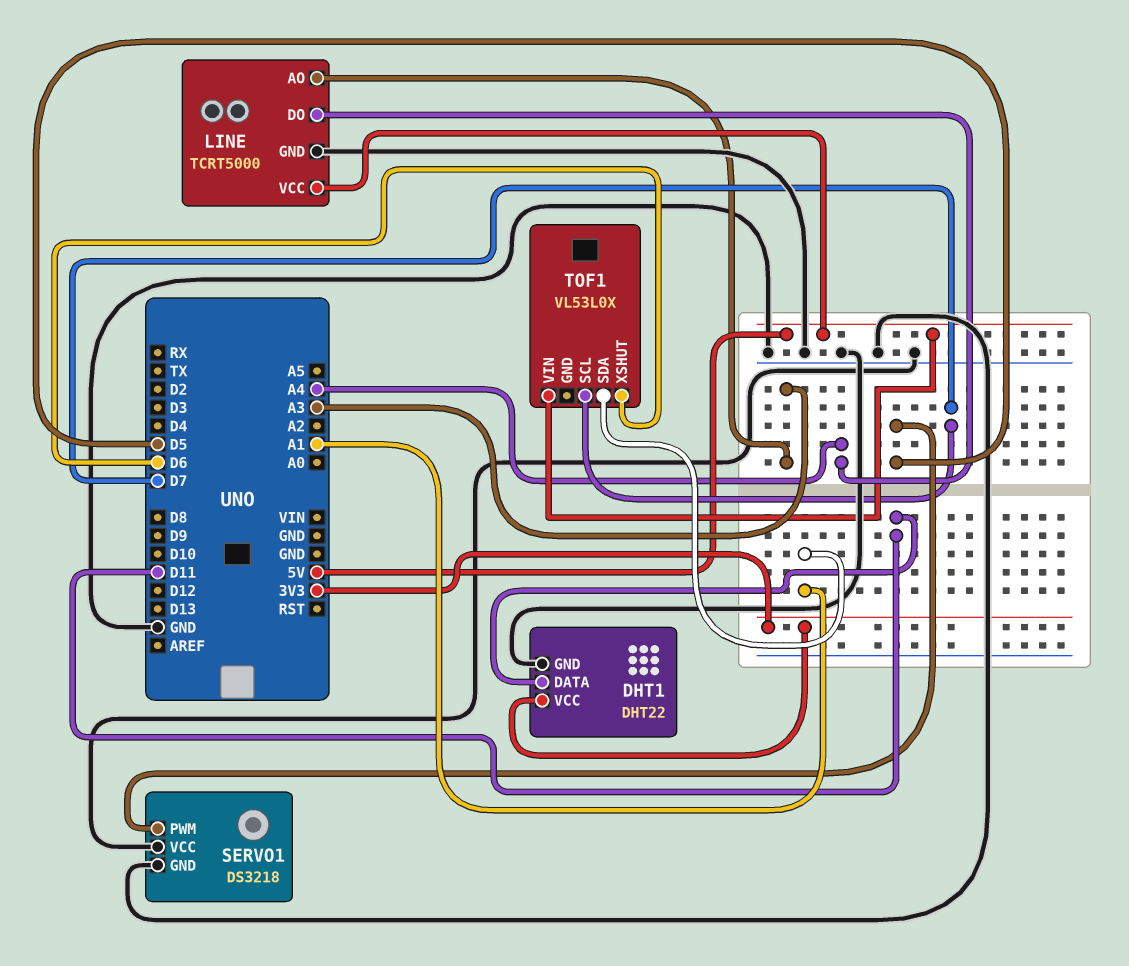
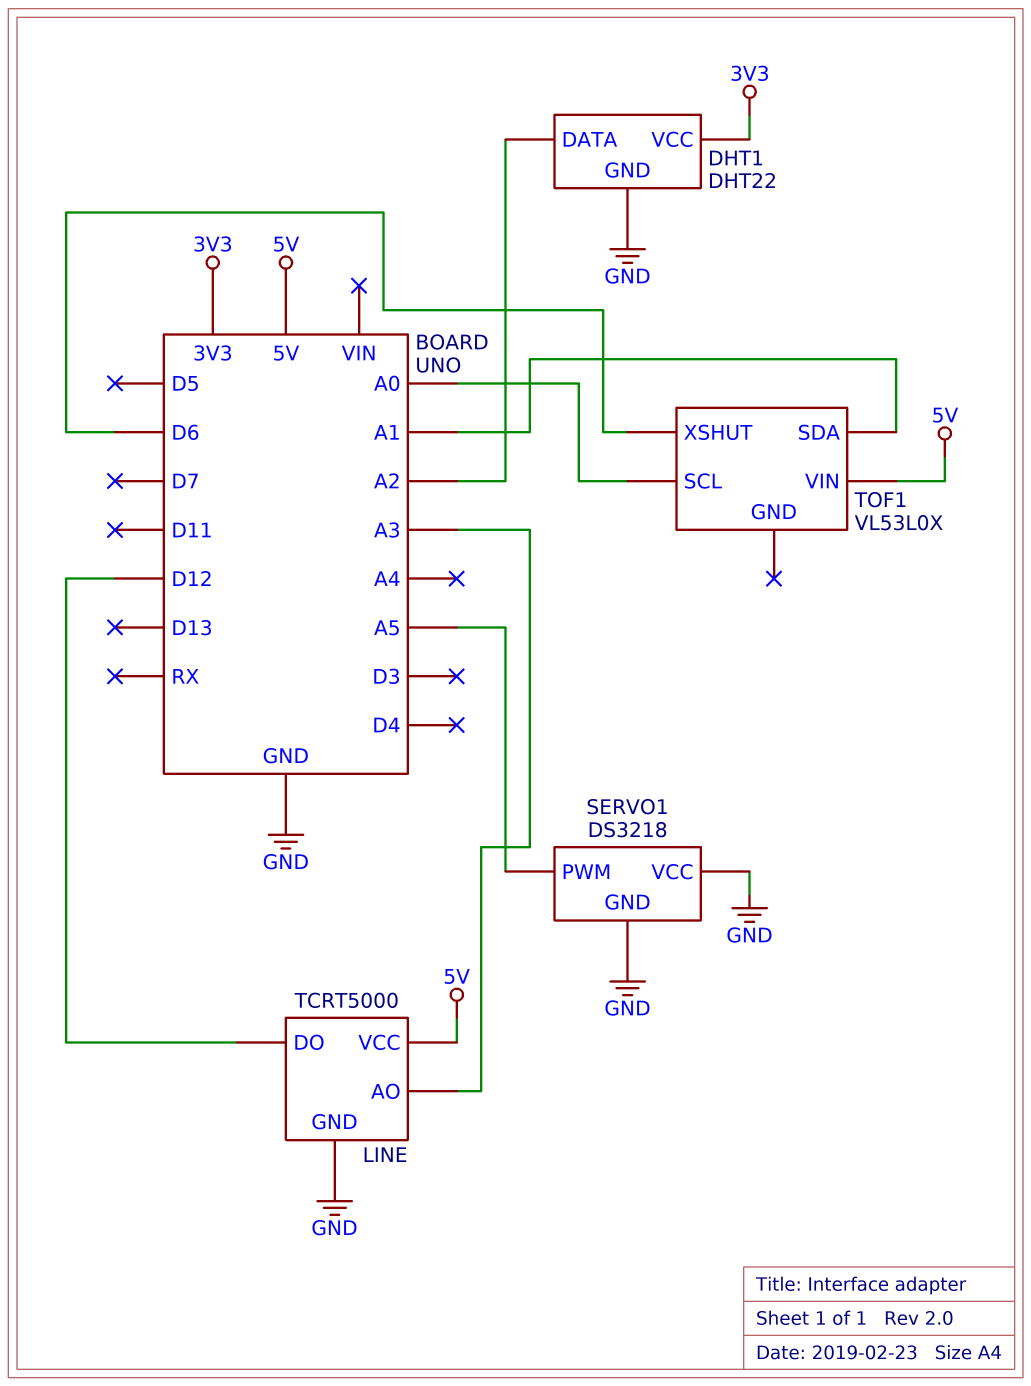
DHT1 pin DATA: D11 -> A2
LINE pin DO: A4 -> D12
SERVO1 pin PWM: D5 -> A5
TOF1 pin SCL: D7 -> A0

